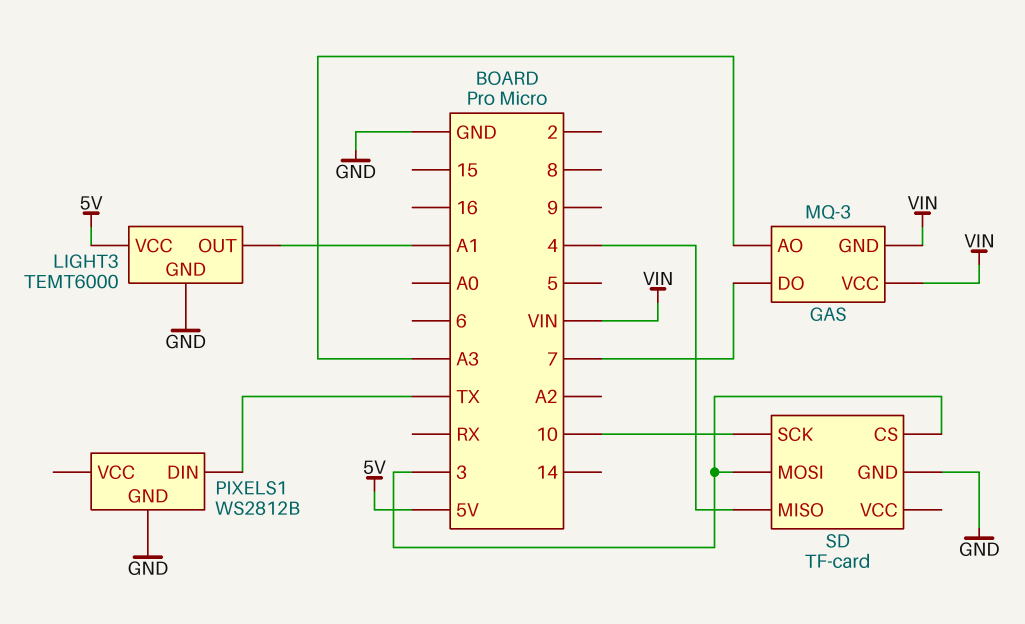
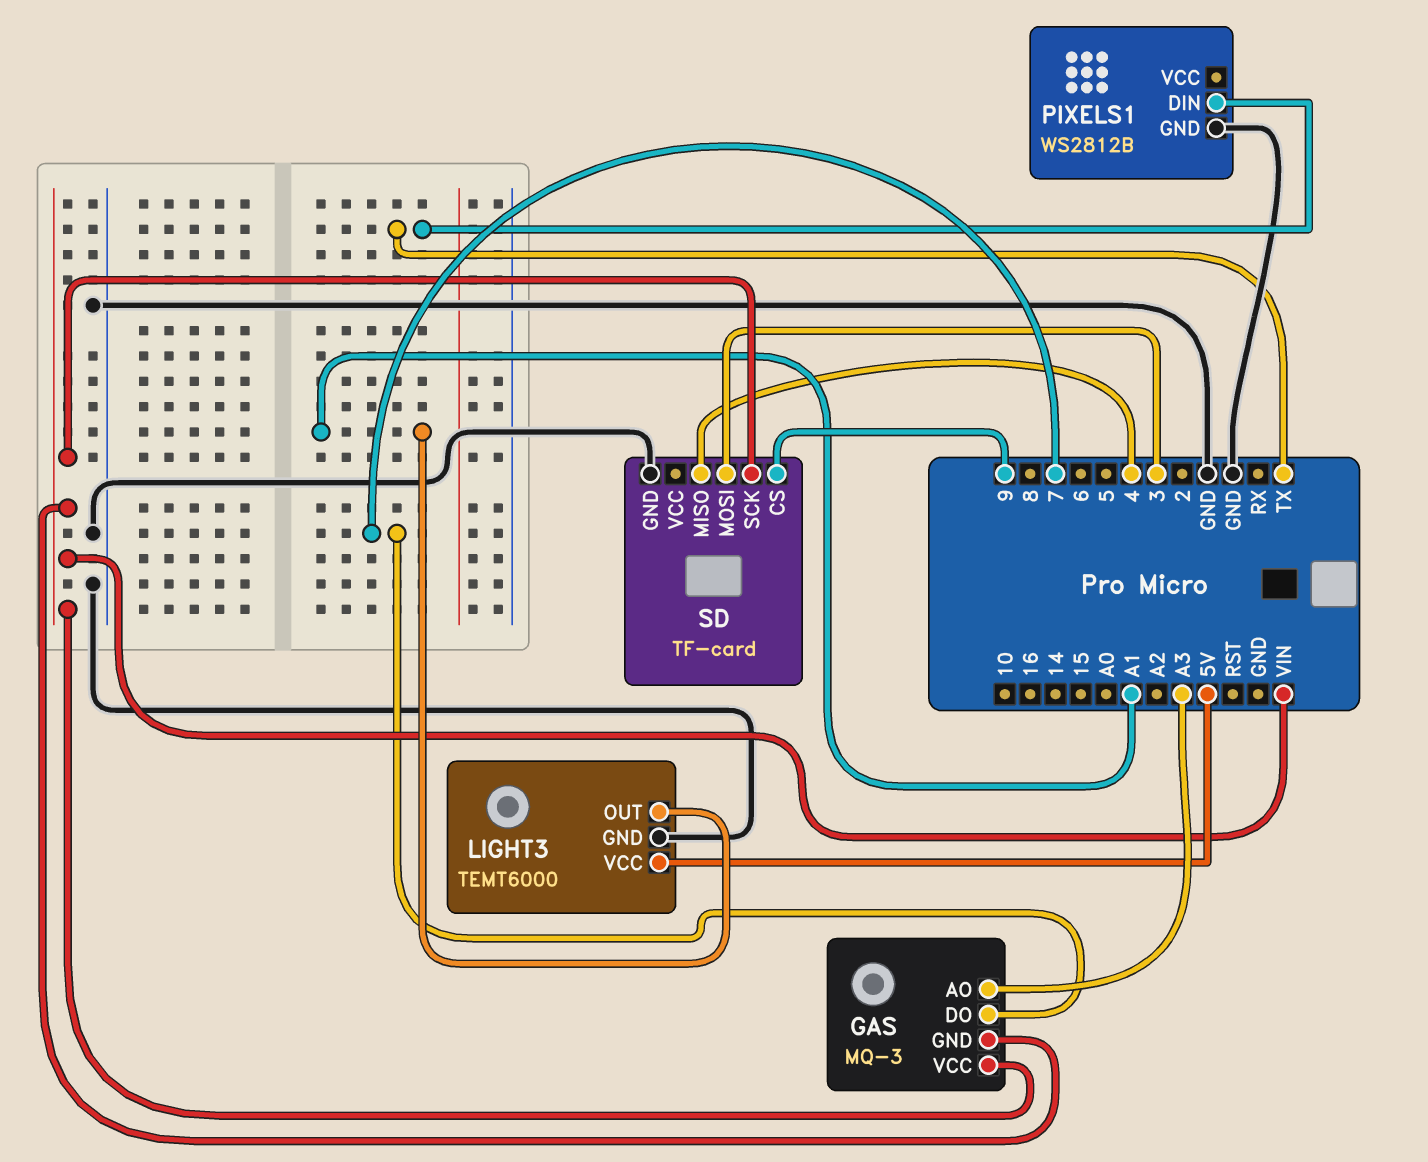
SD pin CS: 3 -> 9
SD pin SCK: 10 -> VIN

